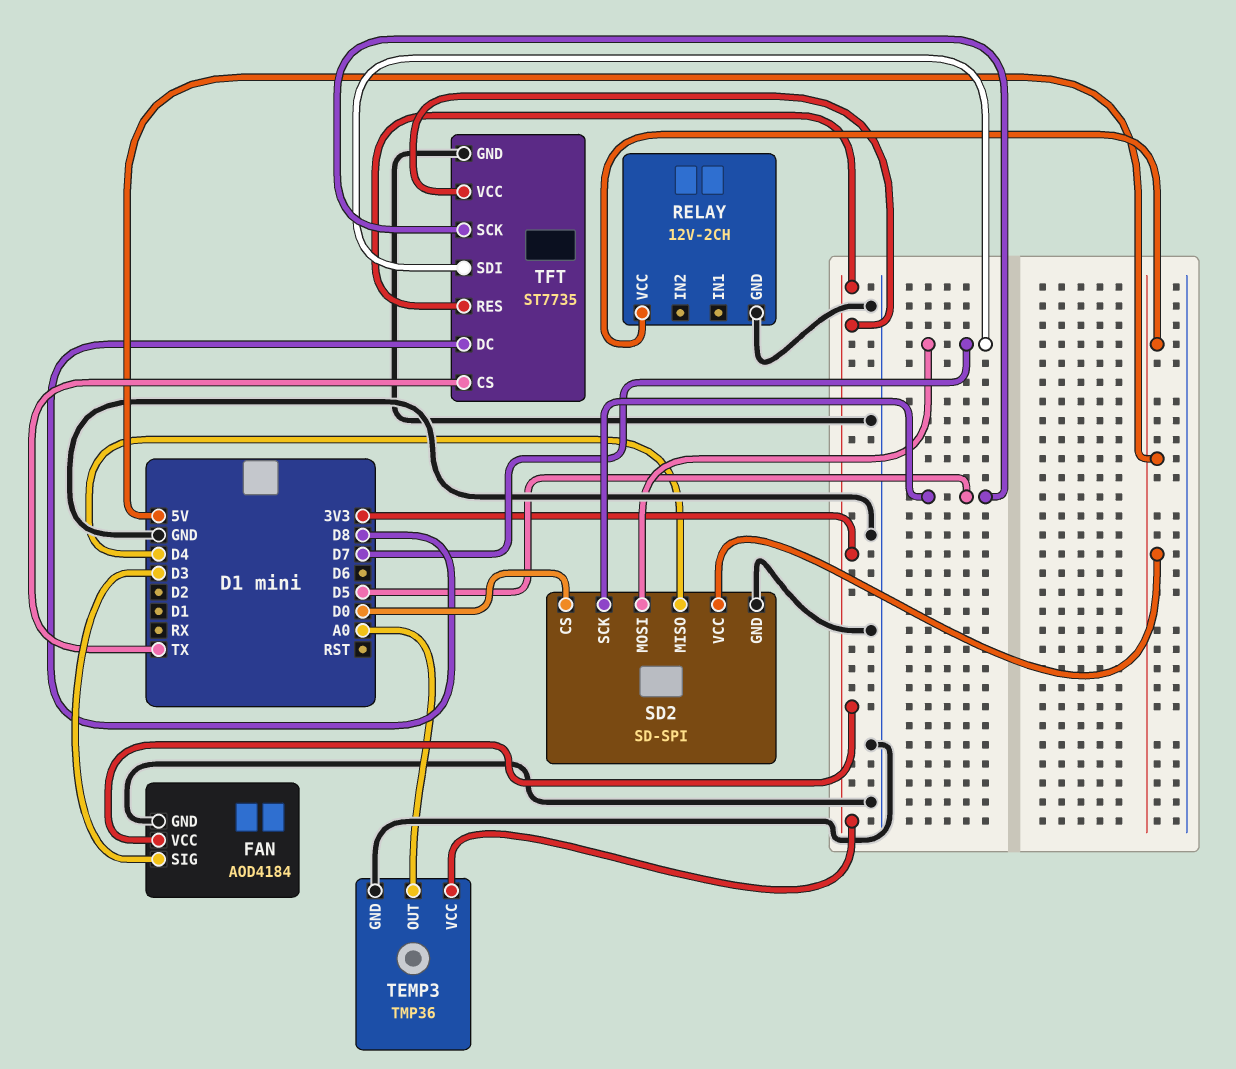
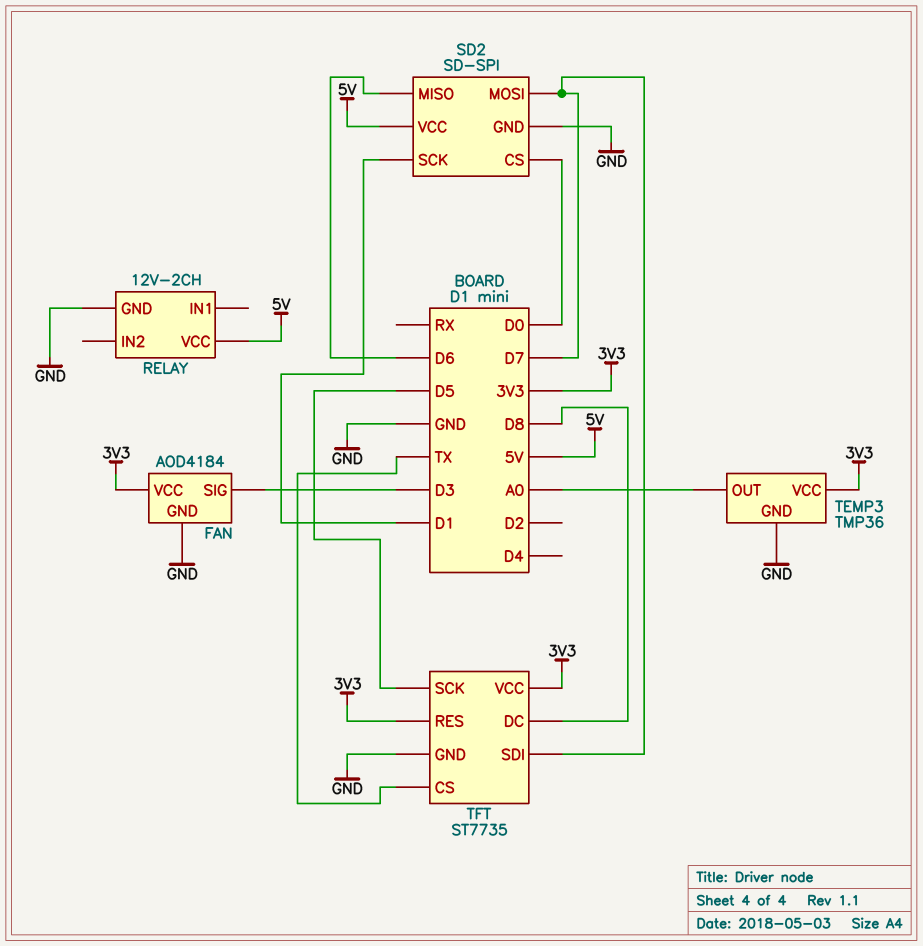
SD2 pin MISO: D4 -> D6
SD2 pin SCK: D5 -> D1

